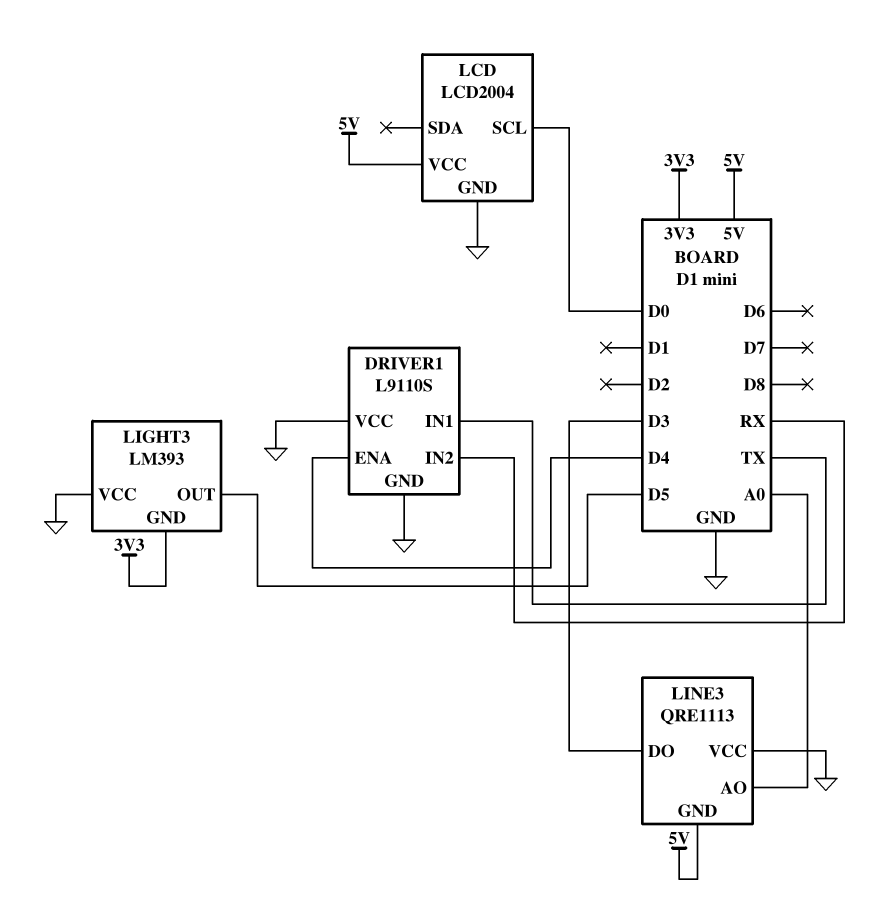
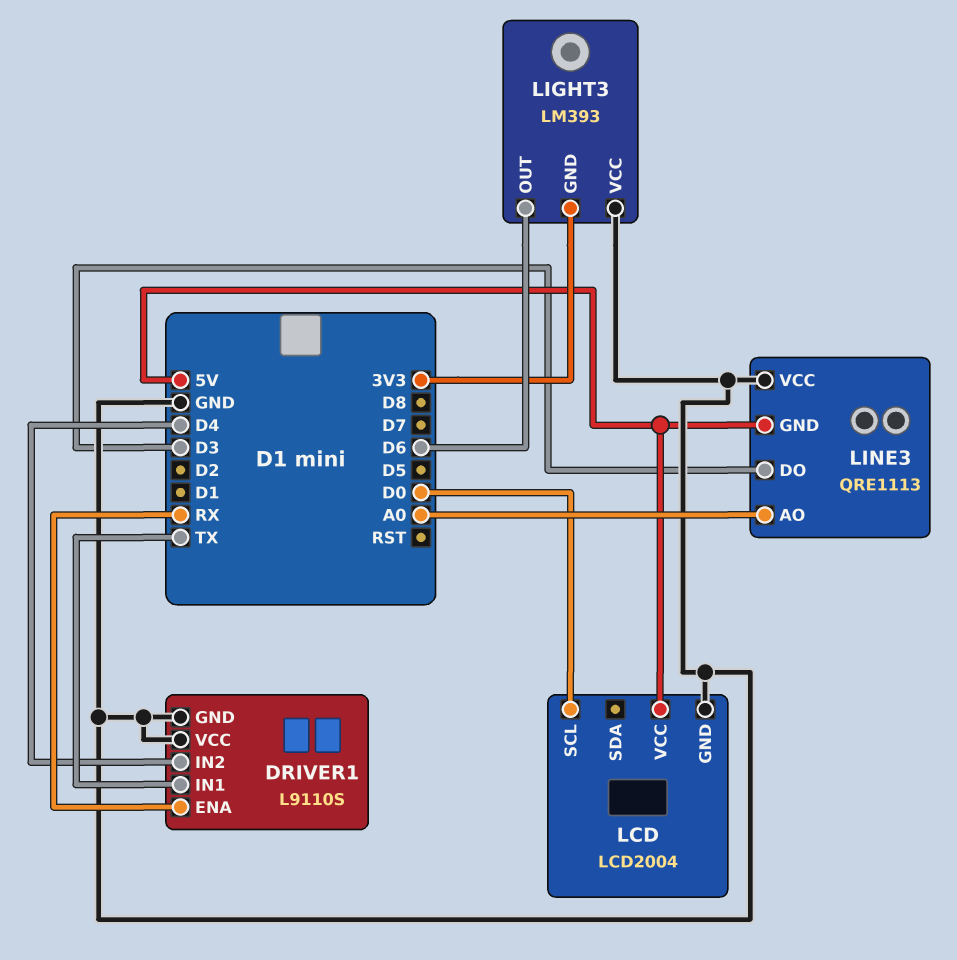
DRIVER1 pin ENA: D4 -> RX
DRIVER1 pin IN2: RX -> D4
LIGHT3 pin OUT: D5 -> D6

